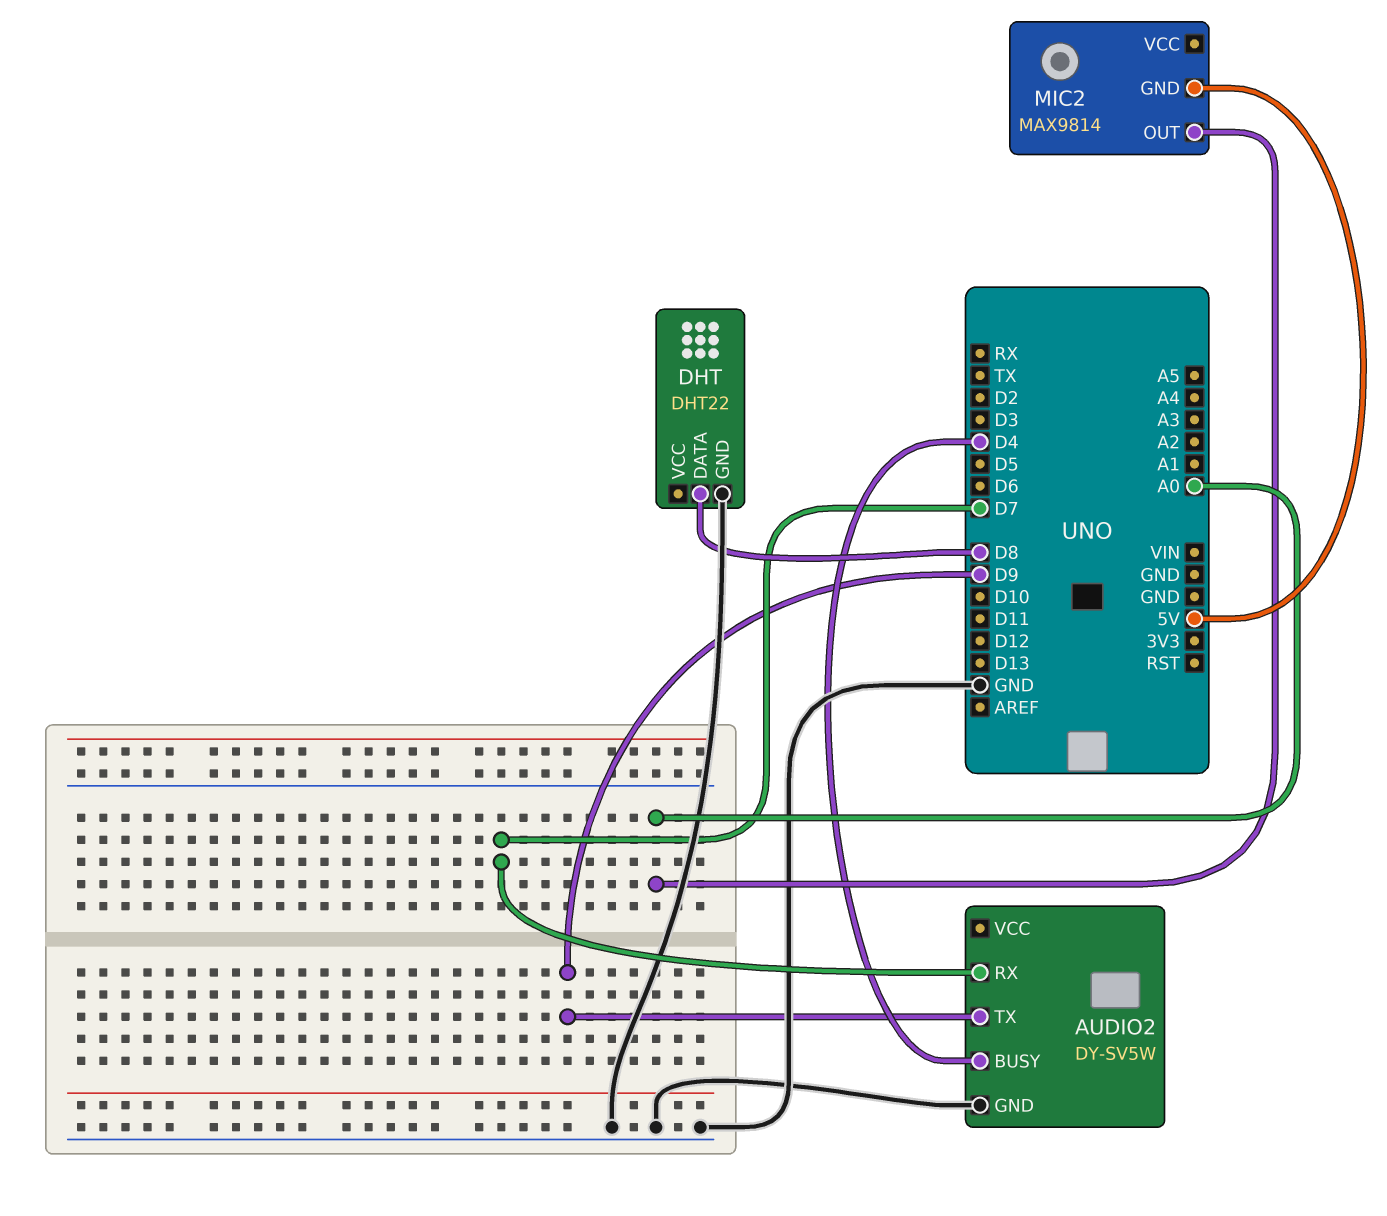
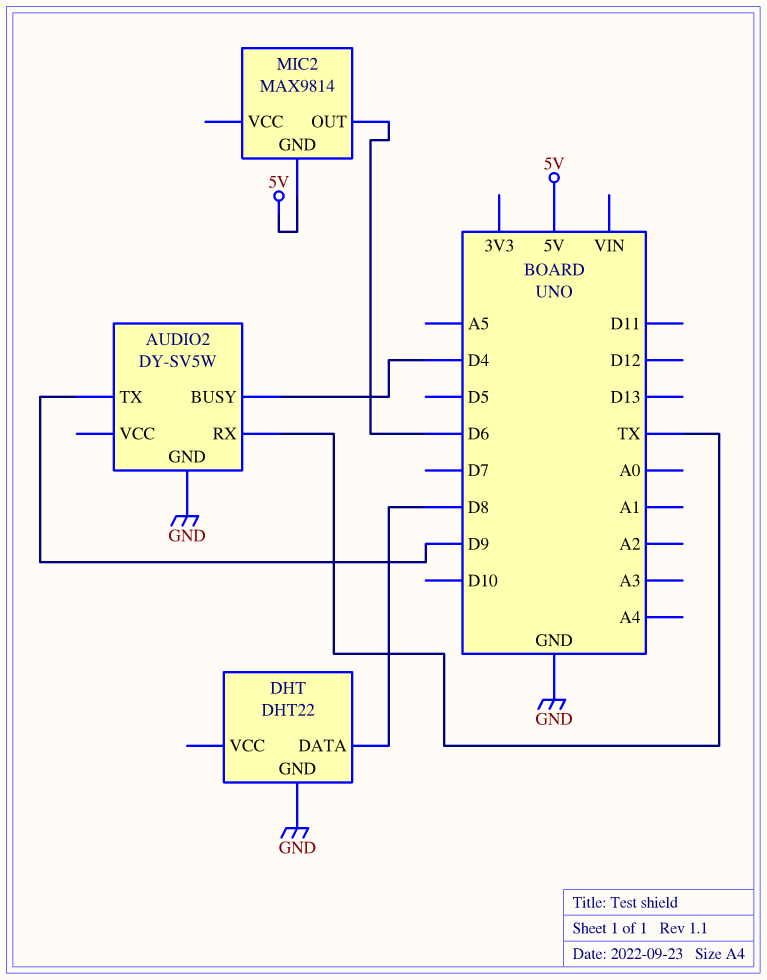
AUDIO2 pin RX: D7 -> TX
MIC2 pin OUT: A0 -> D6

